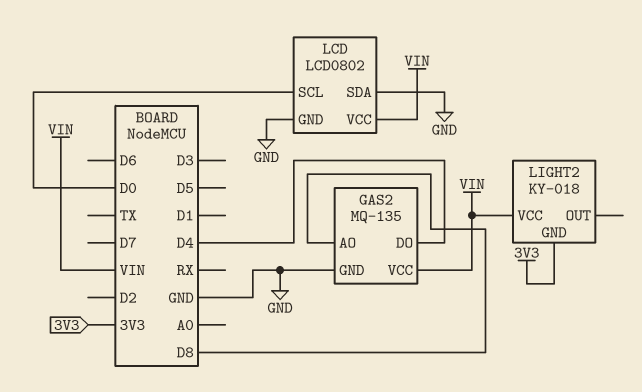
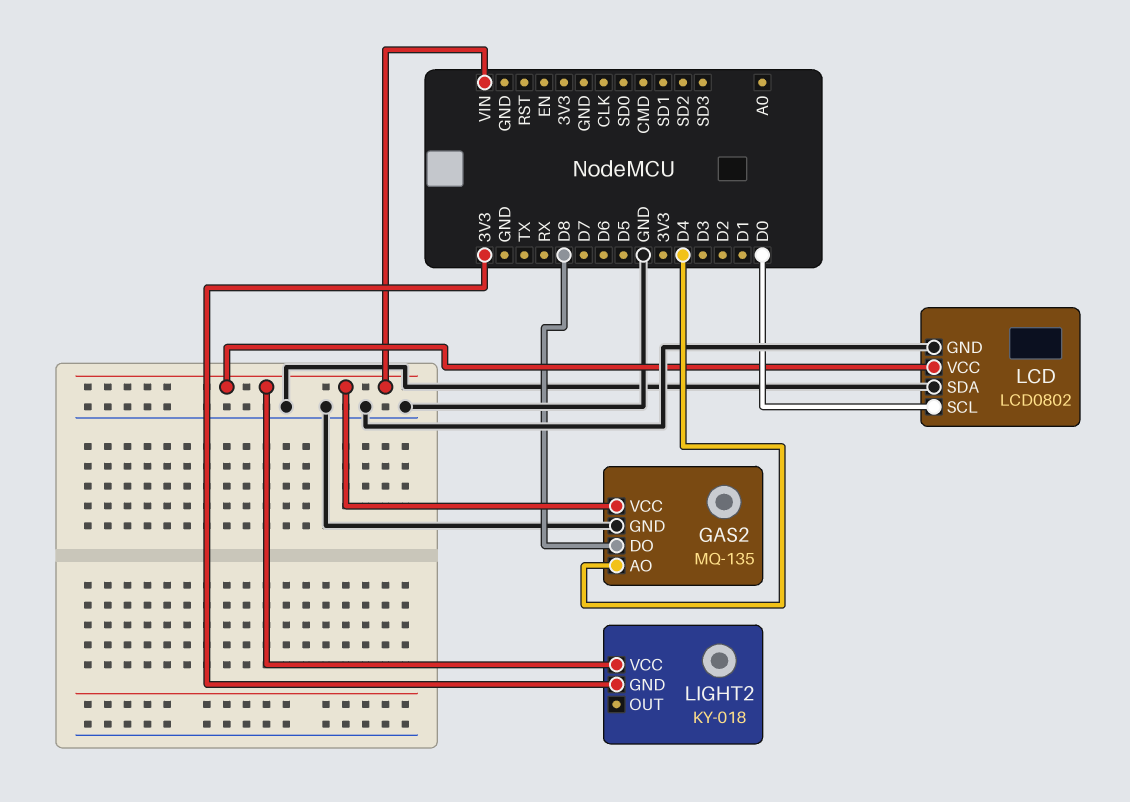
GAS2 pin AO: D8 -> D4
GAS2 pin DO: D4 -> D8

